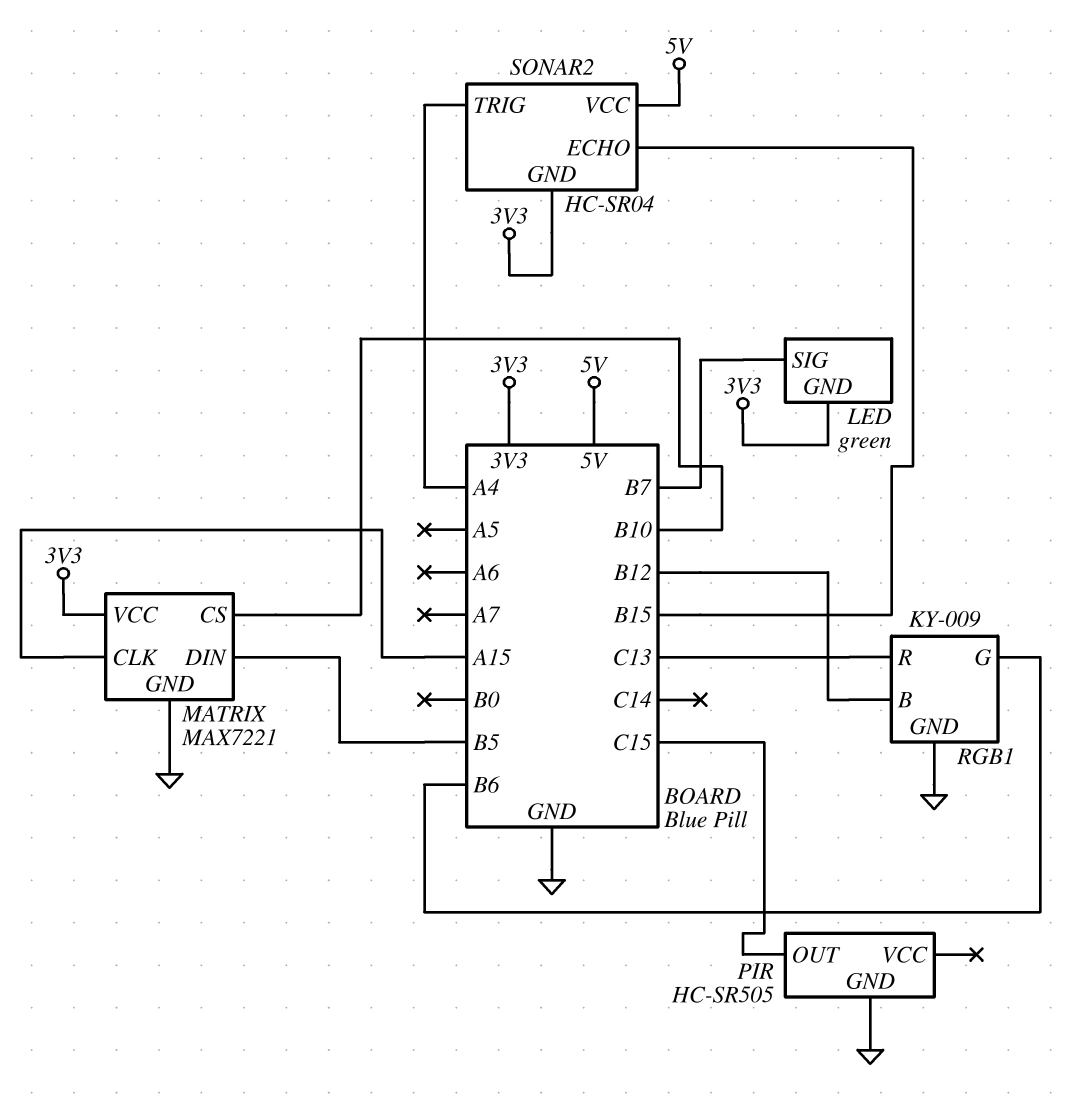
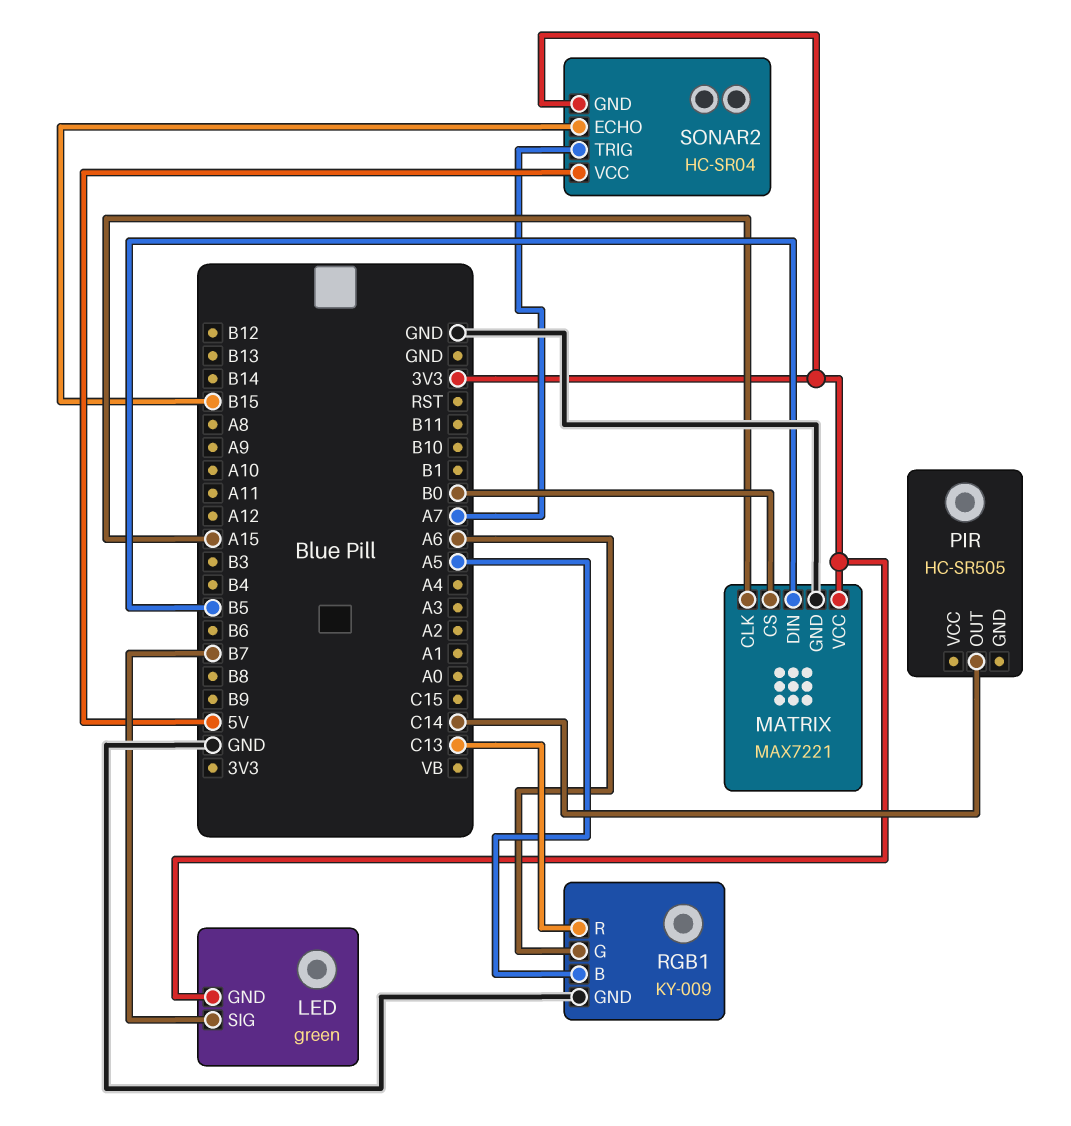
MATRIX pin CS: B10 -> B0
PIR pin GND: GND -> none
PIR pin OUT: C15 -> C14
RGB1 pin B: B12 -> A5
RGB1 pin G: B6 -> A6
SONAR2 pin TRIG: A4 -> A7

